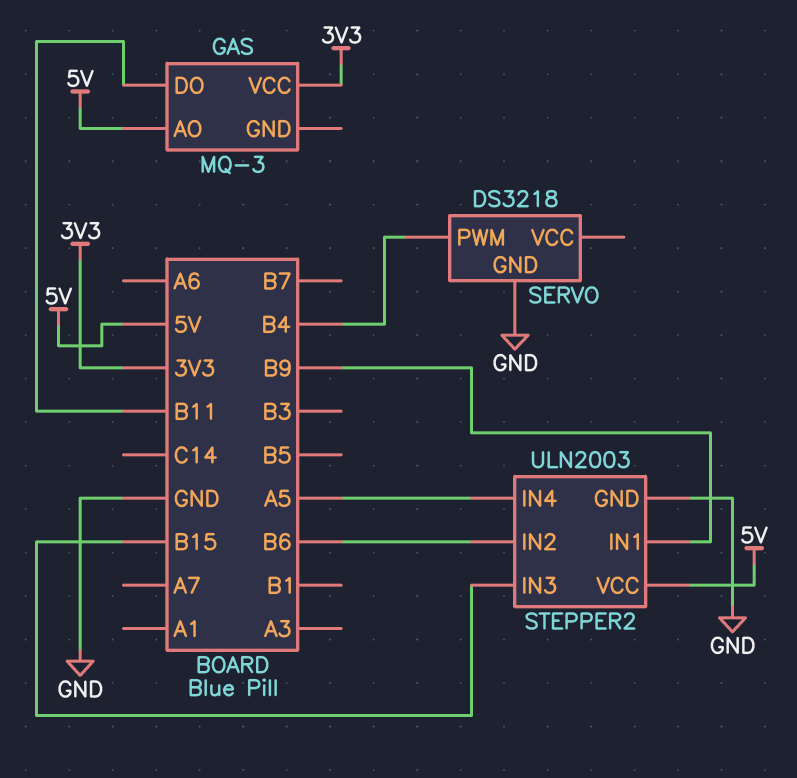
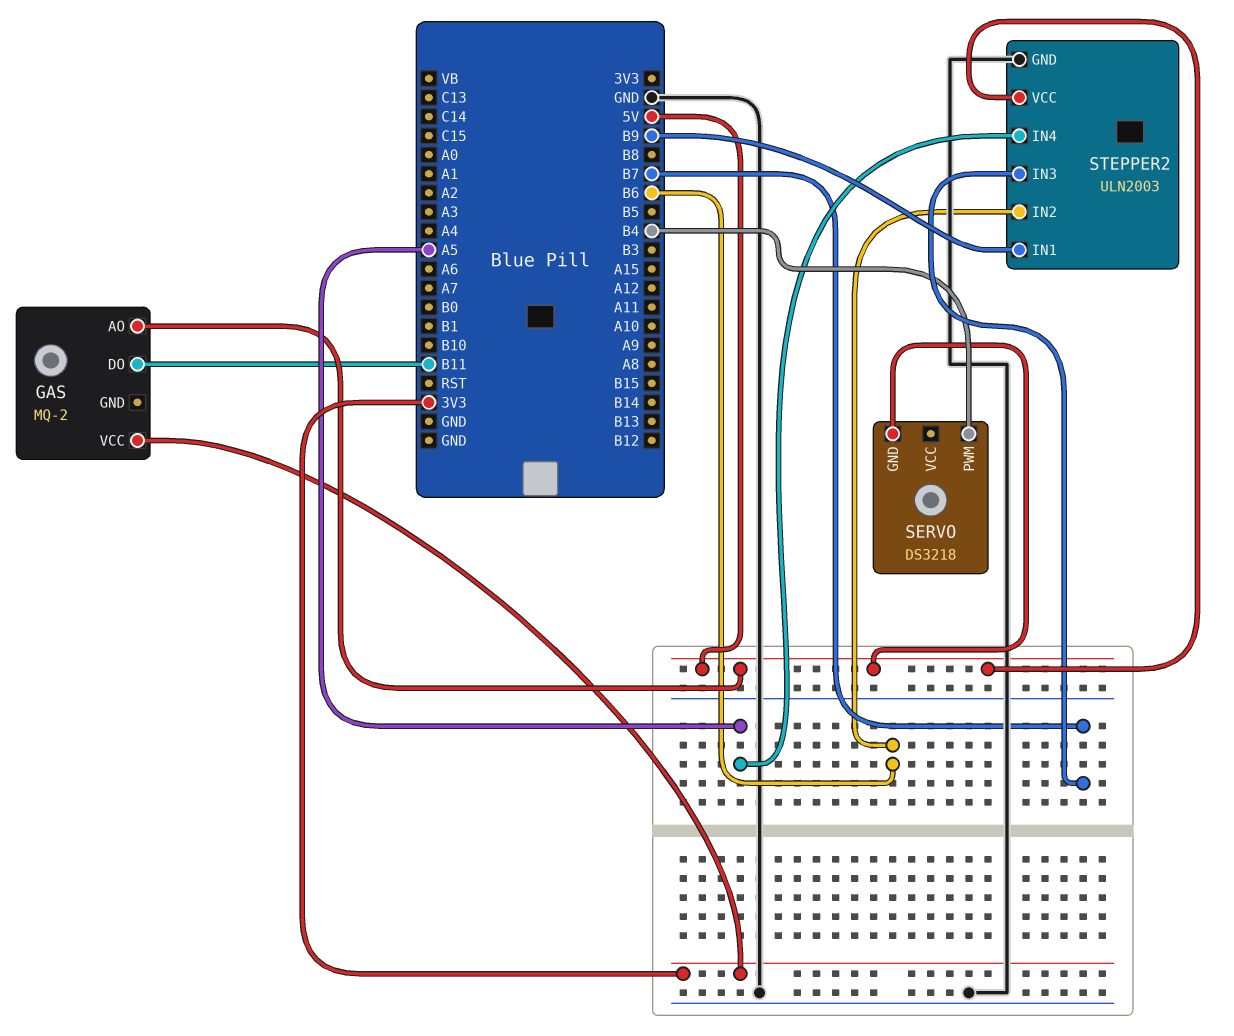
GAS: MQ-3 -> MQ-2
SERVO pin GND: GND -> 5V
STEPPER2 pin IN3: B15 -> B7

